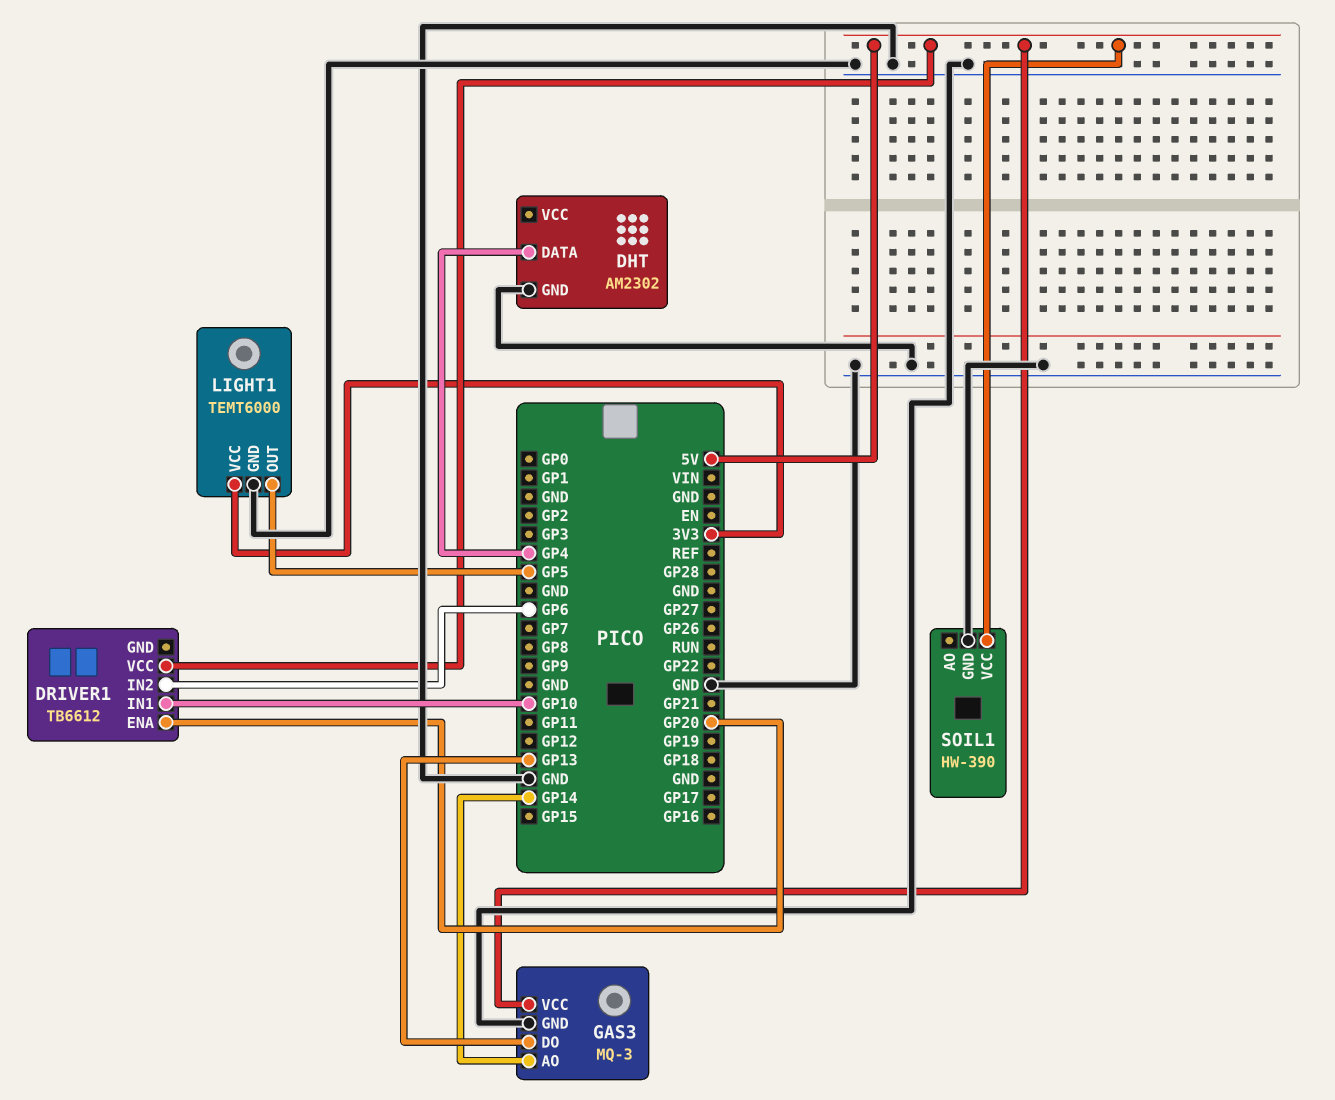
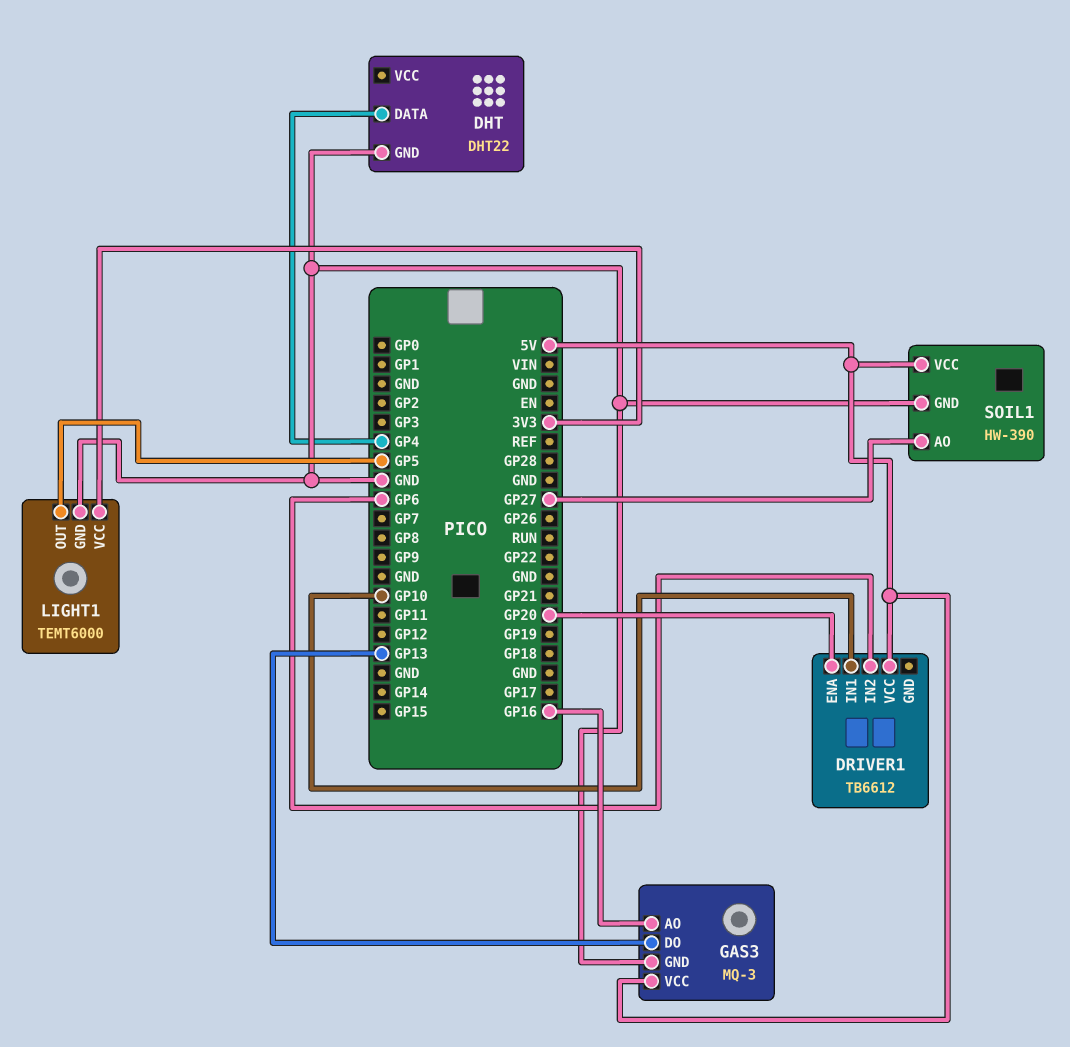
DHT: AM2302 -> DHT22
GAS3 pin AO: GP14 -> GP16
SOIL1 pin AO: none -> GP27

